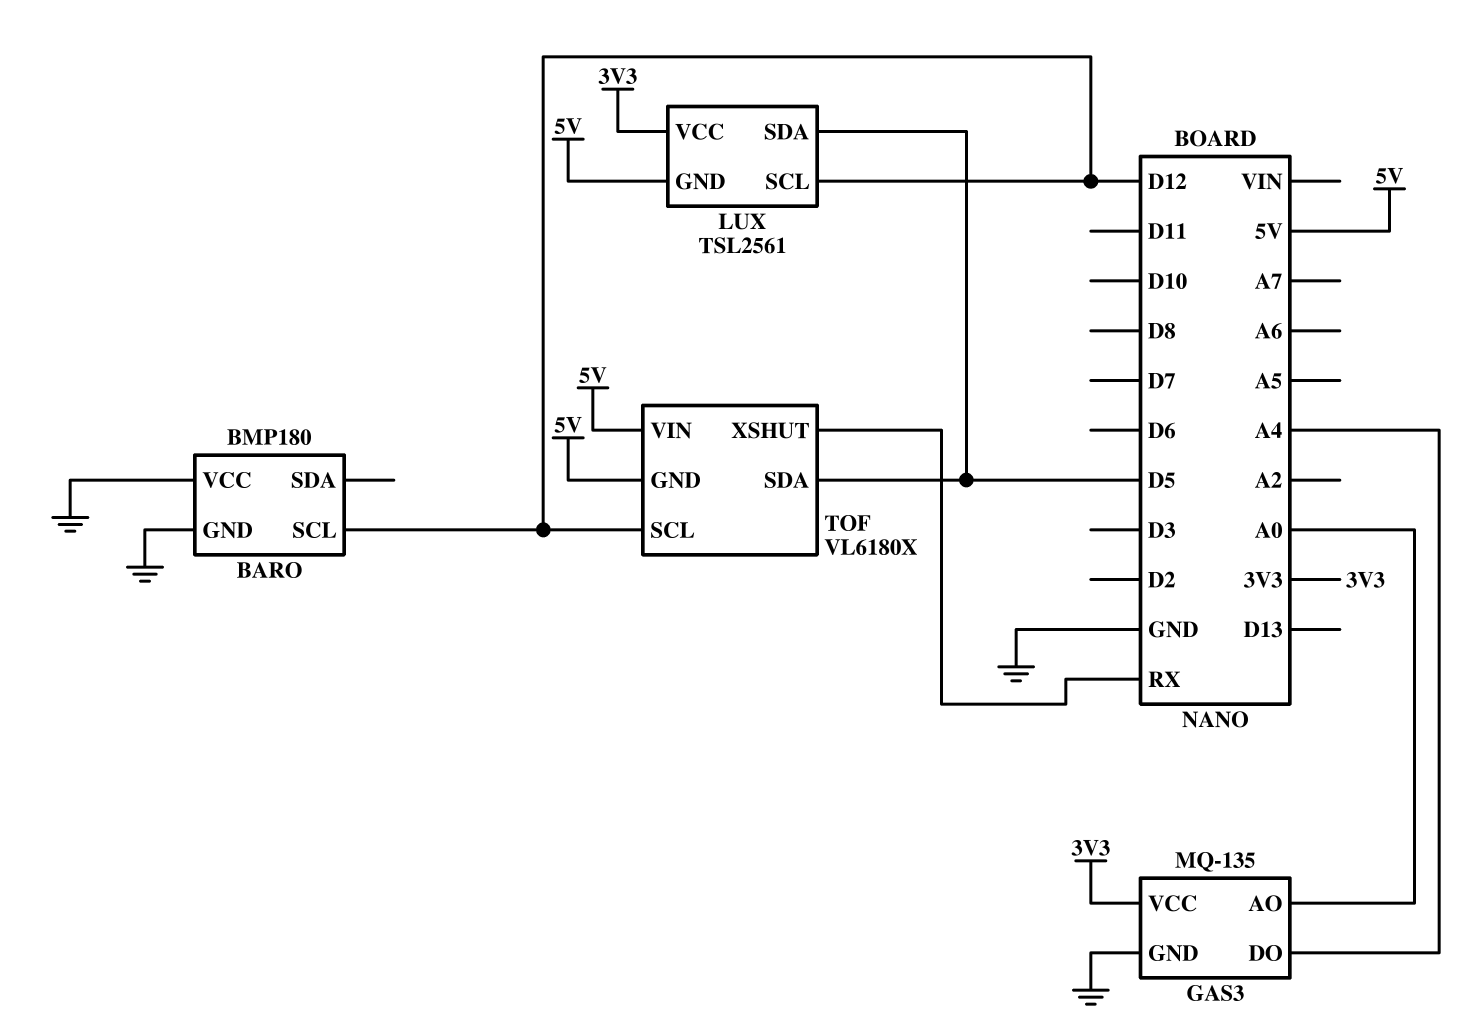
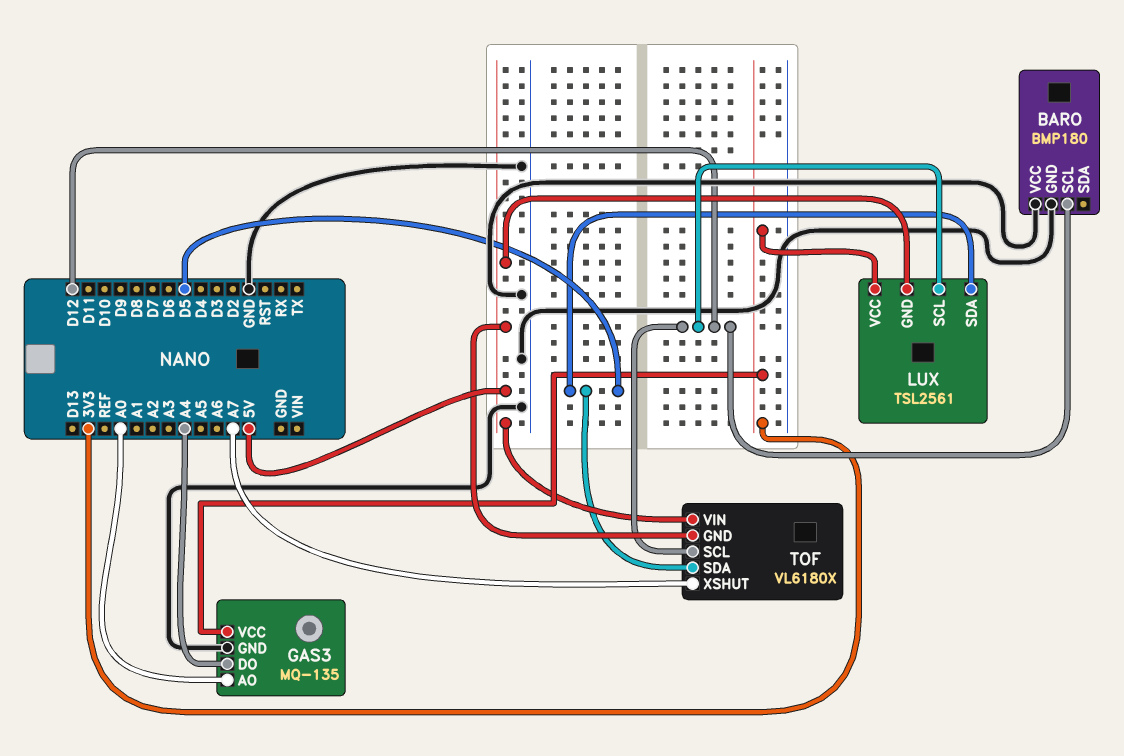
TOF pin XSHUT: RX -> A7

